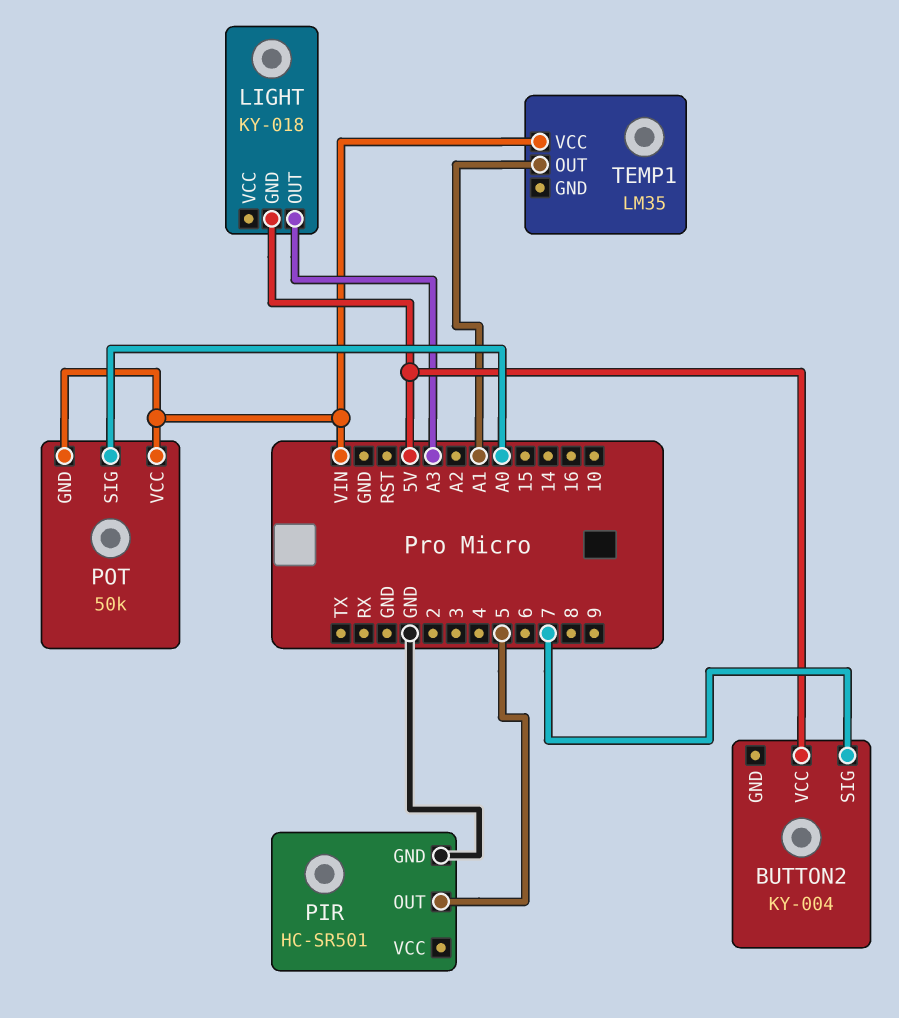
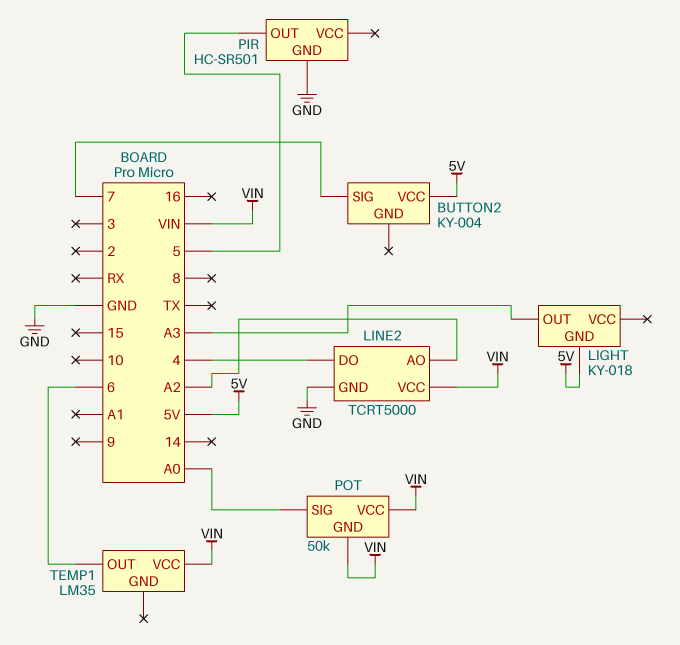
LINE2: none -> TCRT5000
LINE2 pin AO: none -> A2
LINE2 pin DO: none -> 4
LINE2 pin GND: none -> GND
LINE2 pin VCC: none -> VIN
TEMP1 pin OUT: A1 -> 6

